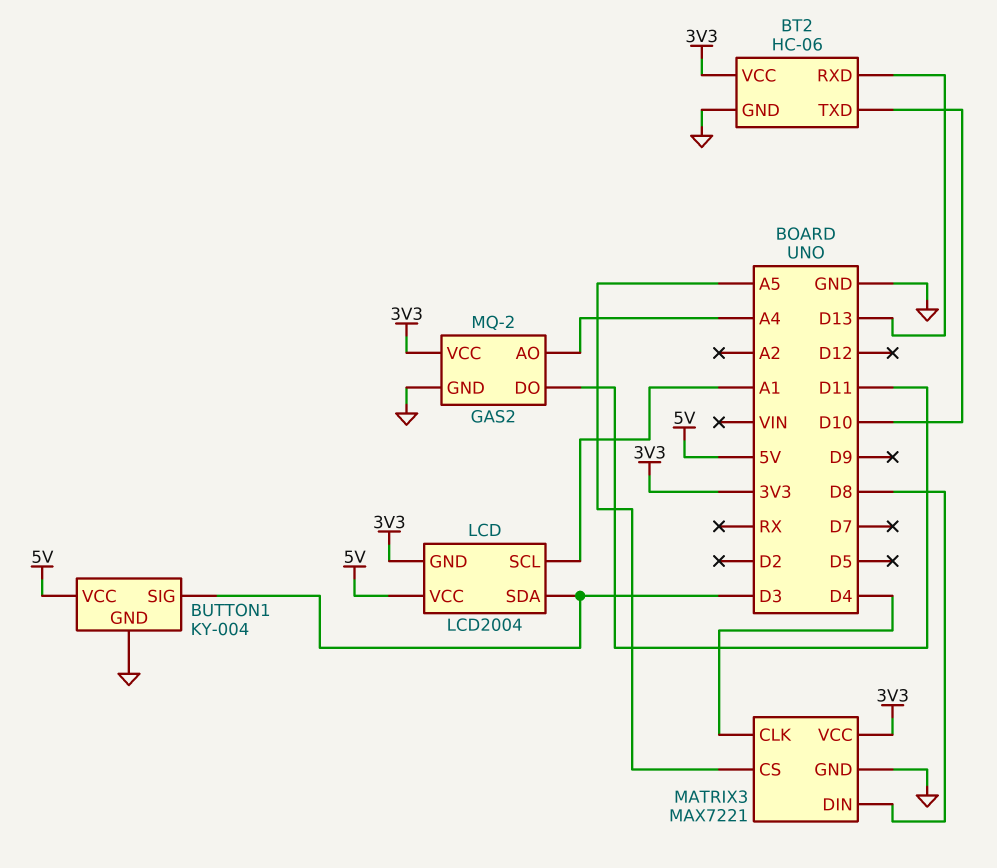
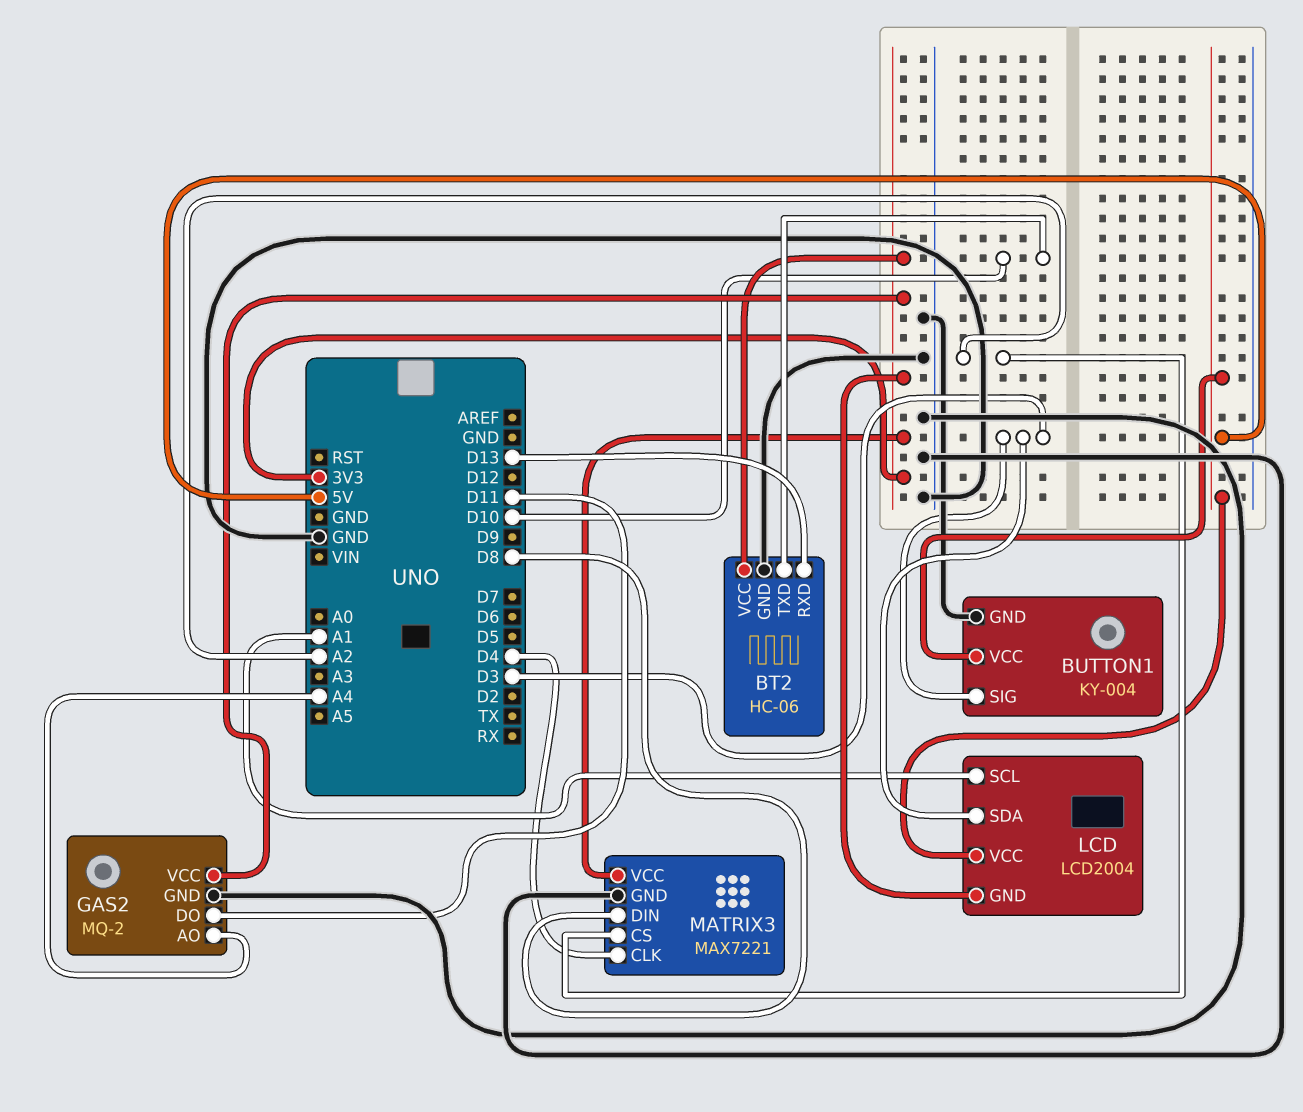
MATRIX3 pin CS: A5 -> A2

